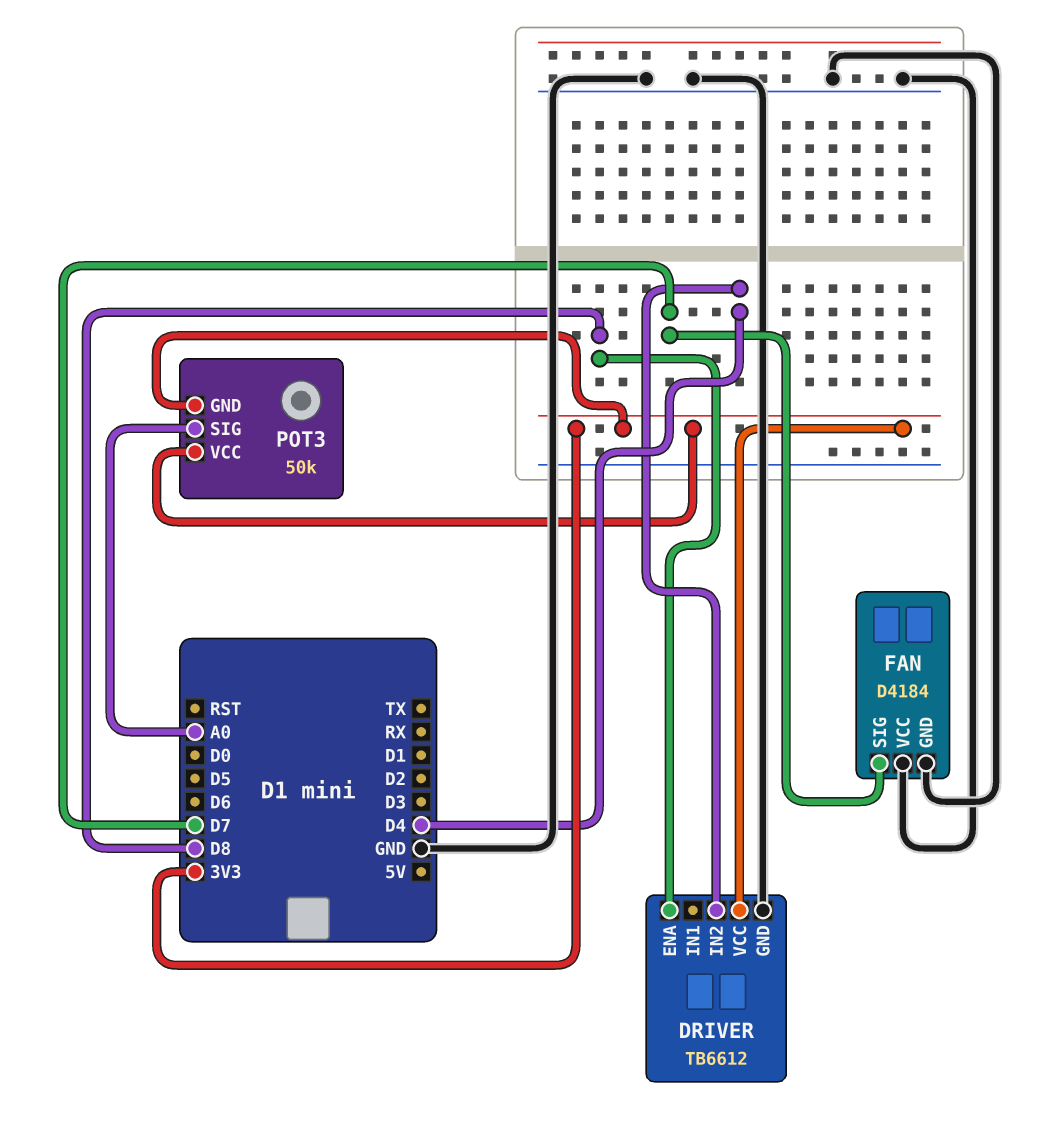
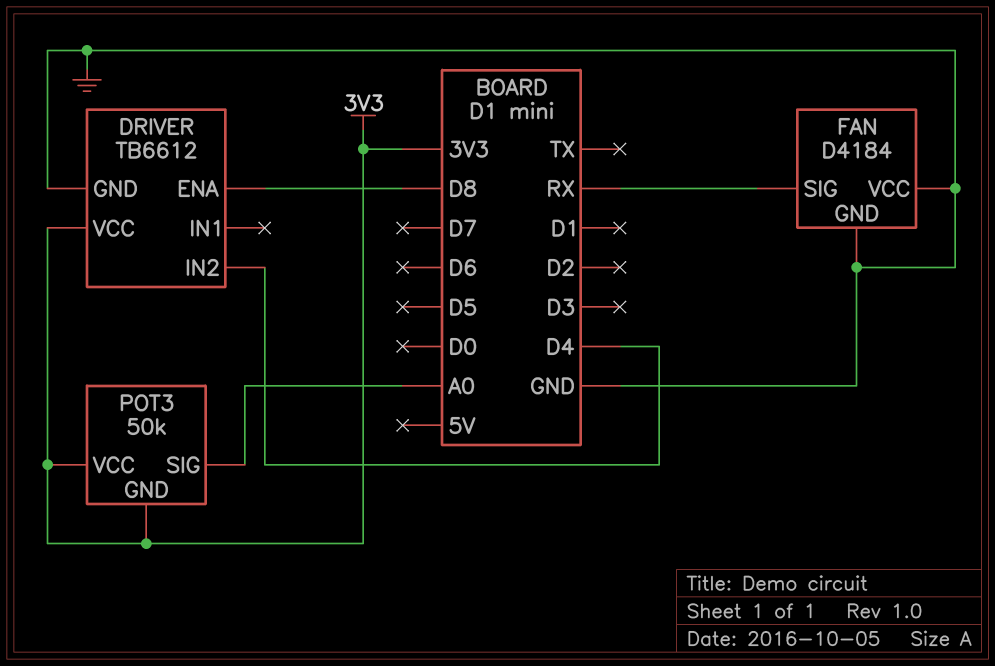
FAN pin SIG: D7 -> RX

